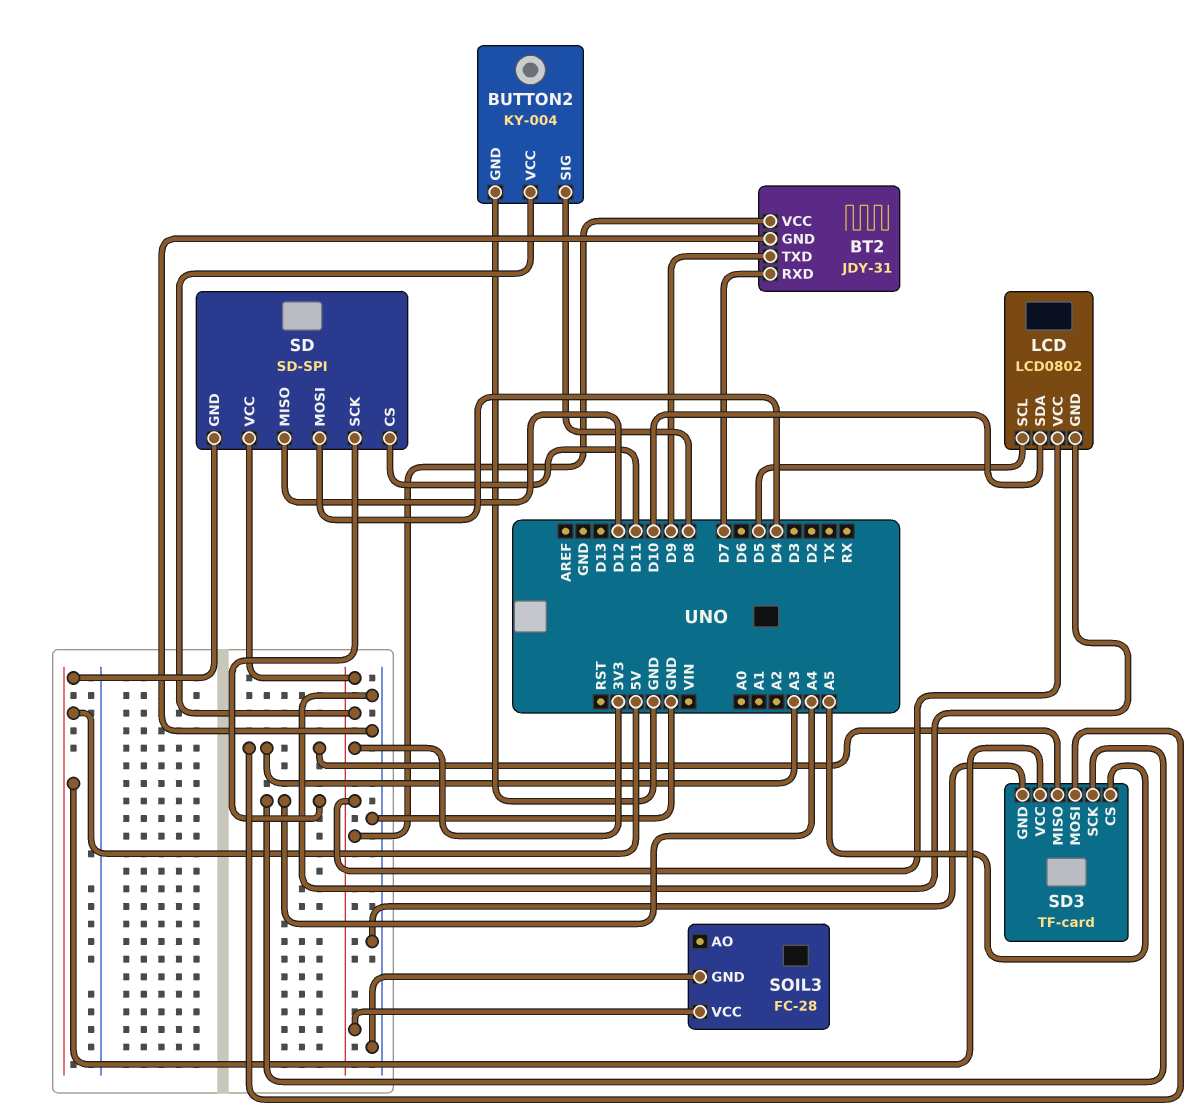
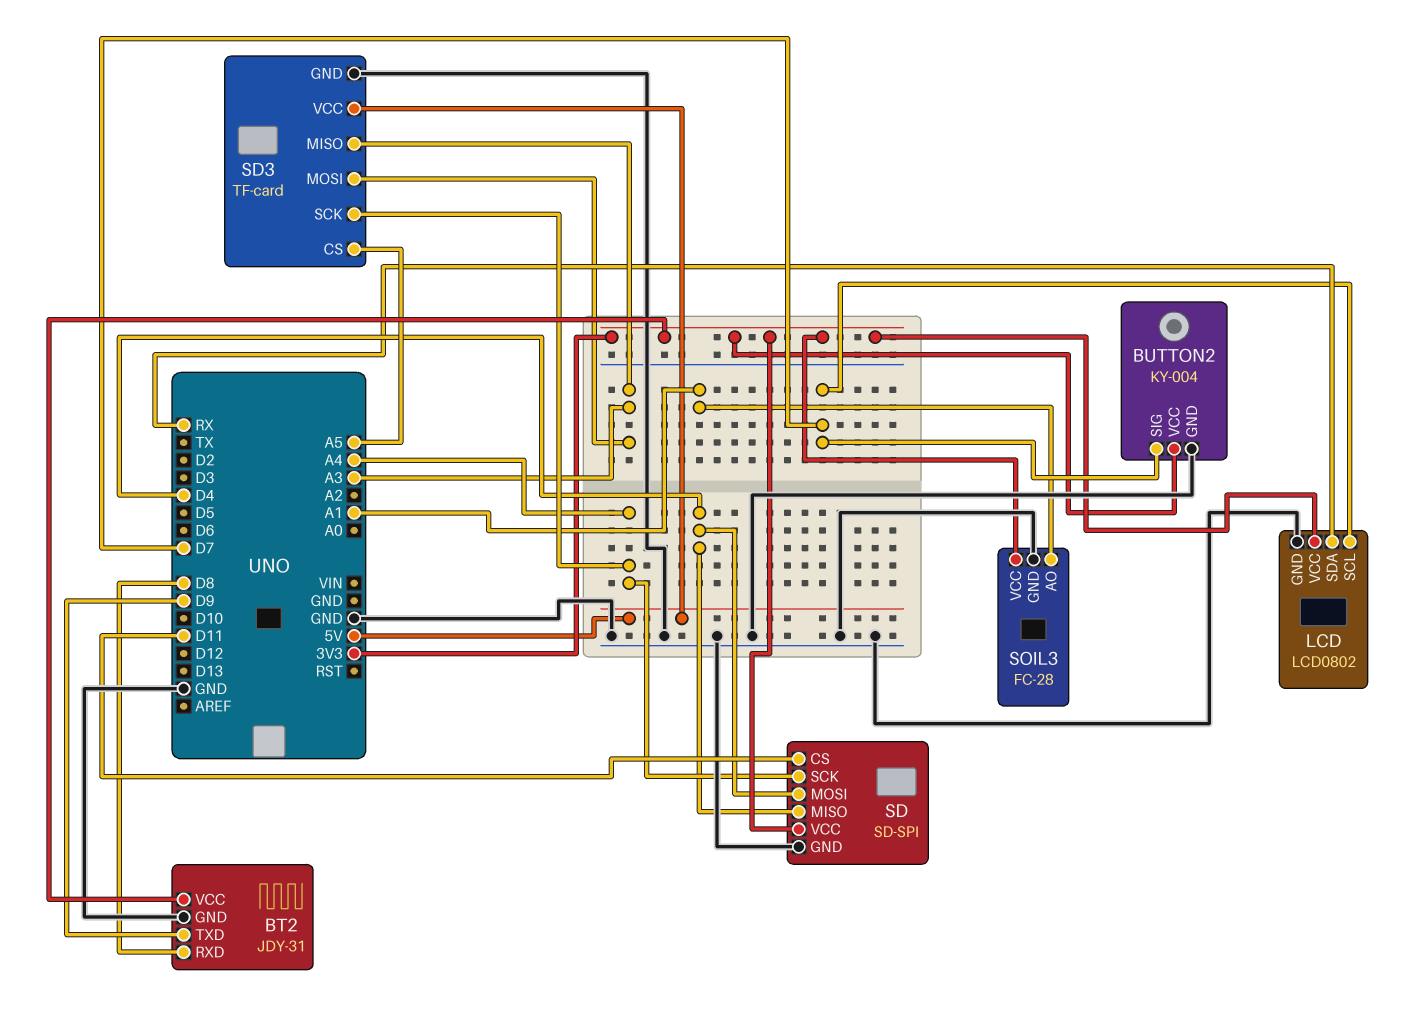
BT2 pin RXD: D7 -> D8
BUTTON2 pin SIG: D8 -> D7
LCD pin SCL: D5 -> D7
LCD pin SDA: D10 -> RX
SD pin GND: 5V -> GND
SD pin MISO: D12 -> D4
SOIL3 pin AO: none -> A1

